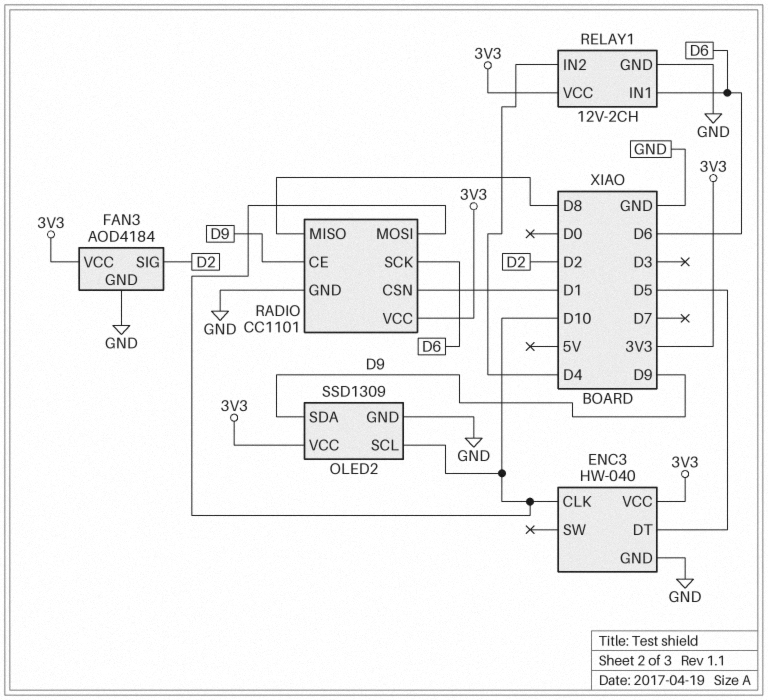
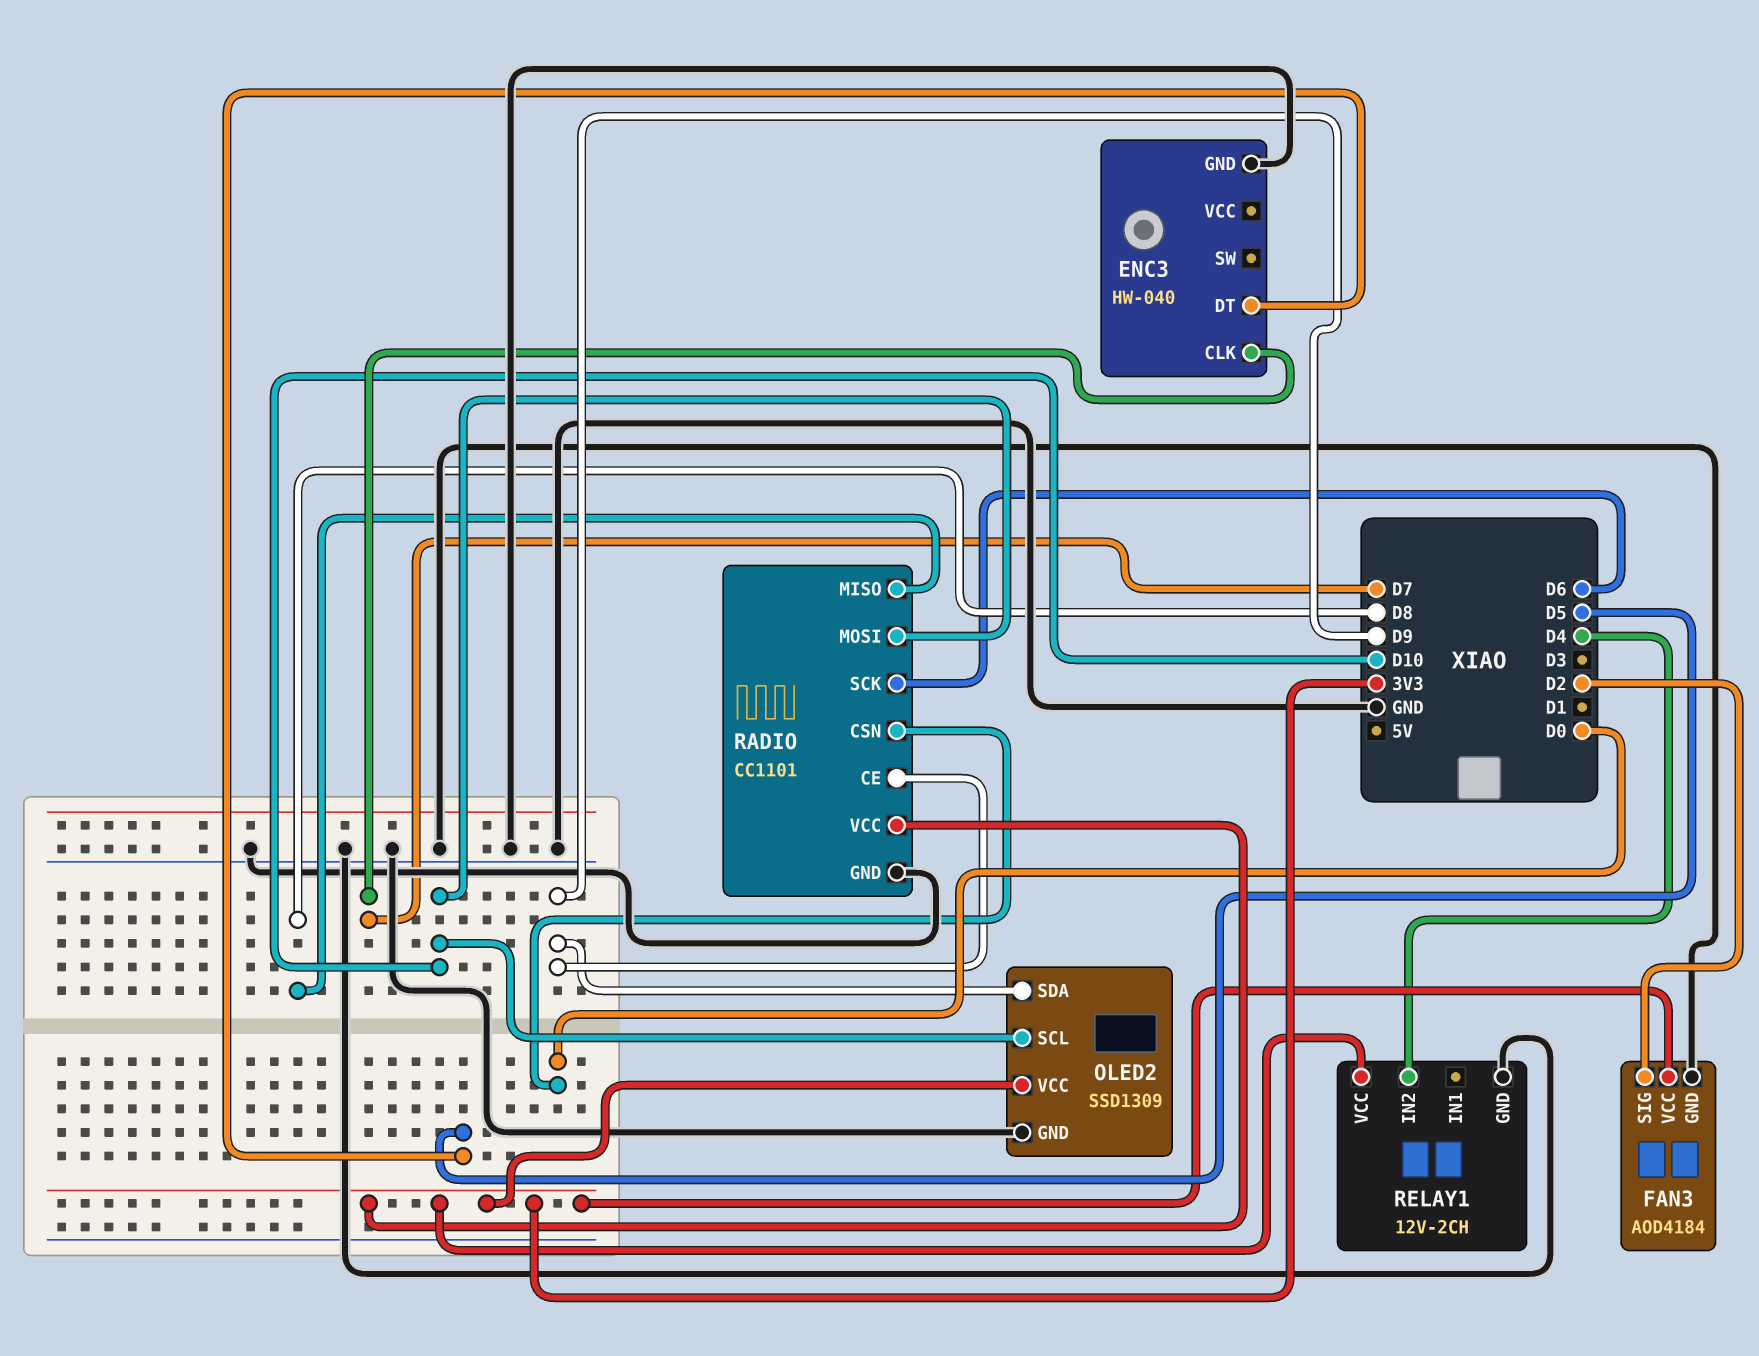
ENC3 pin CLK: D10 -> D7
ENC3 pin VCC: 3V3 -> none
RADIO pin CSN: D1 -> D0
RELAY1 pin IN1: D6 -> none

